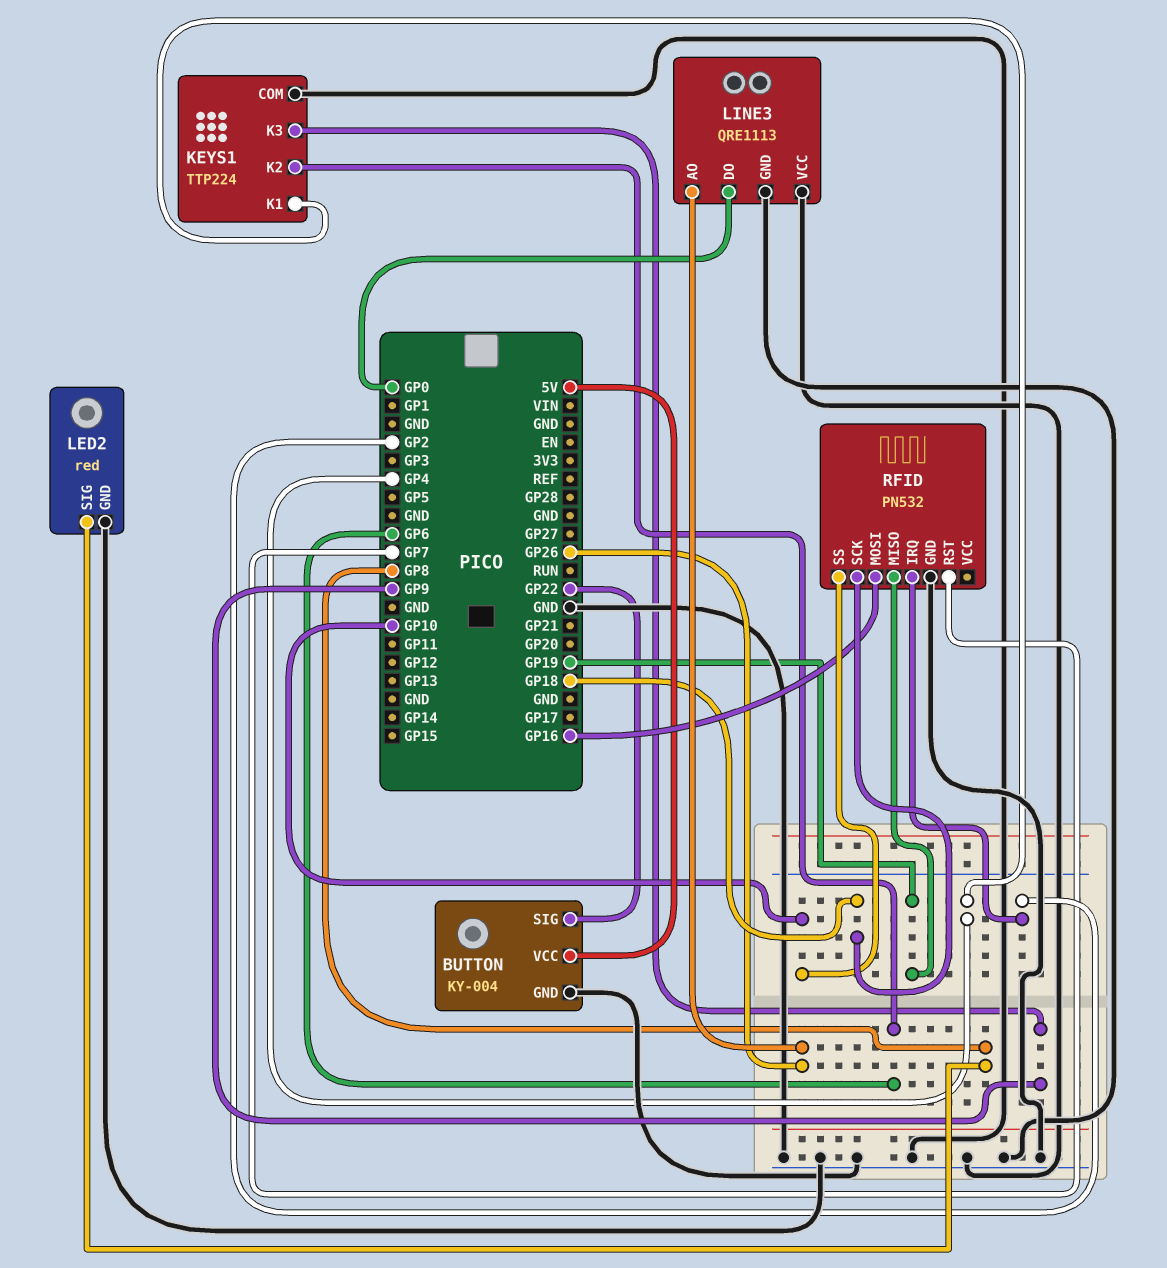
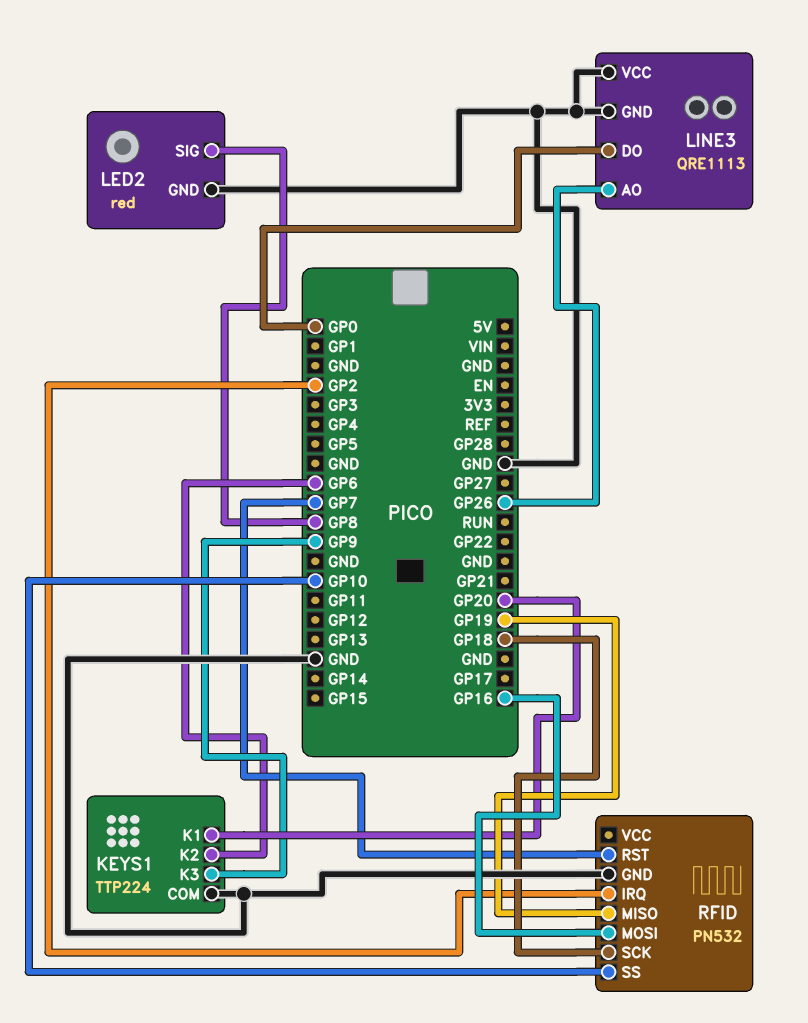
BUTTON: KY-004 -> none
BUTTON pin GND: GND -> none
BUTTON pin SIG: GP22 -> none
BUTTON pin VCC: 5V -> none
KEYS1 pin K1: GP4 -> GP20

